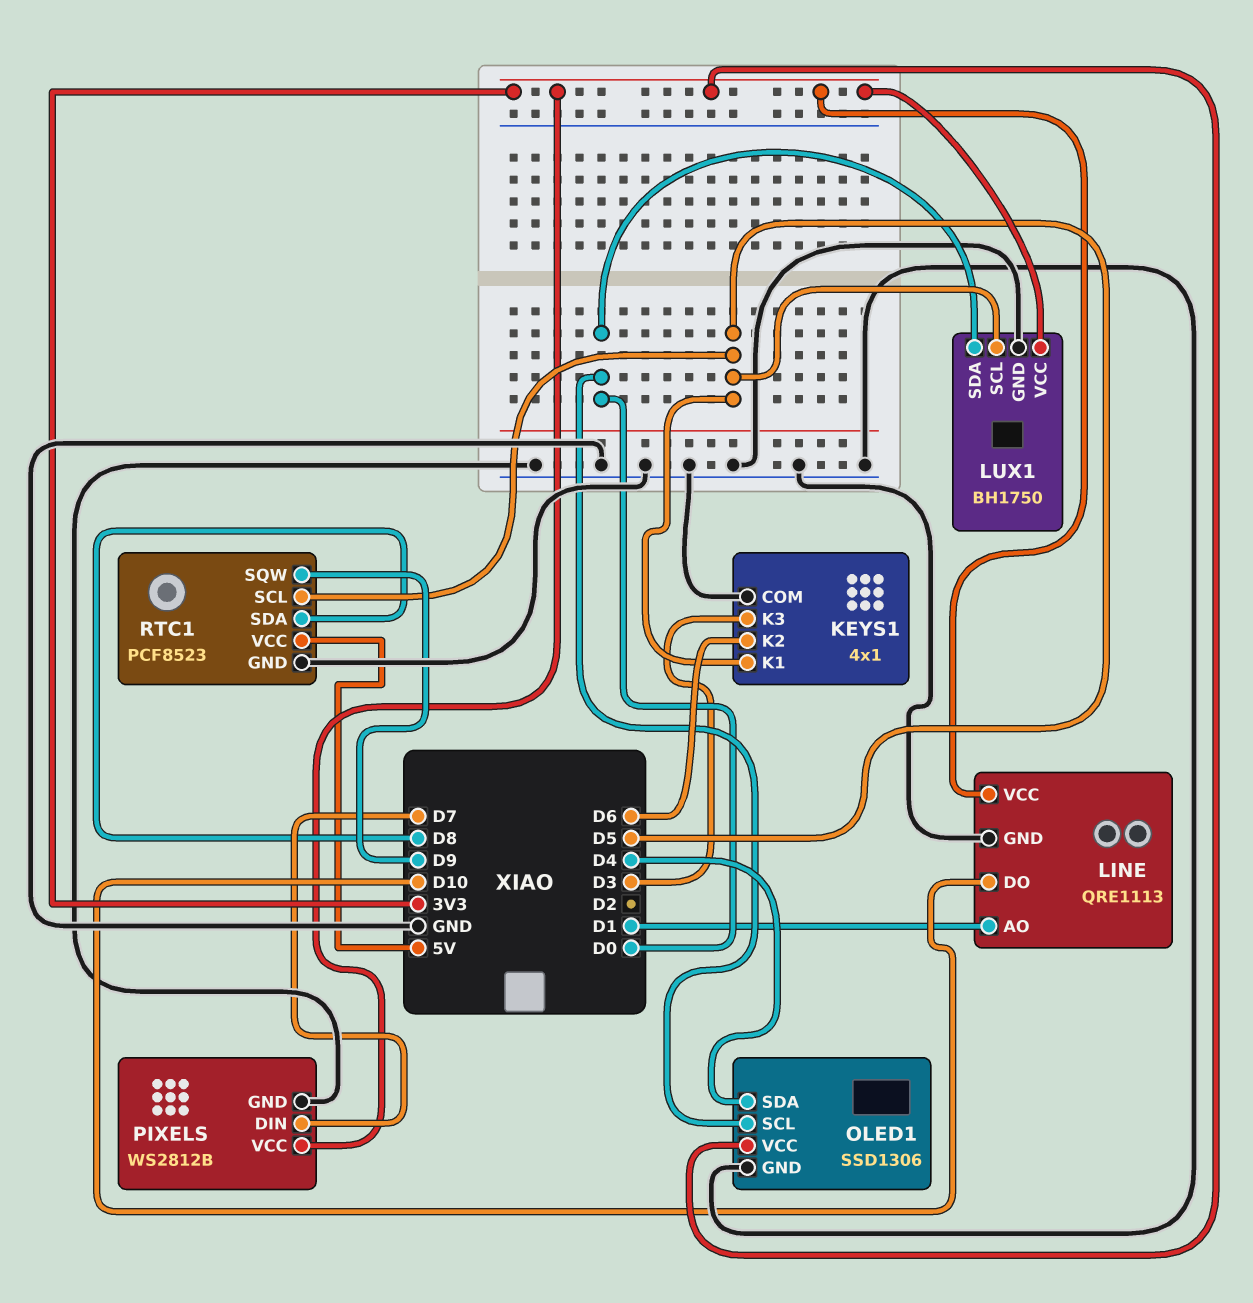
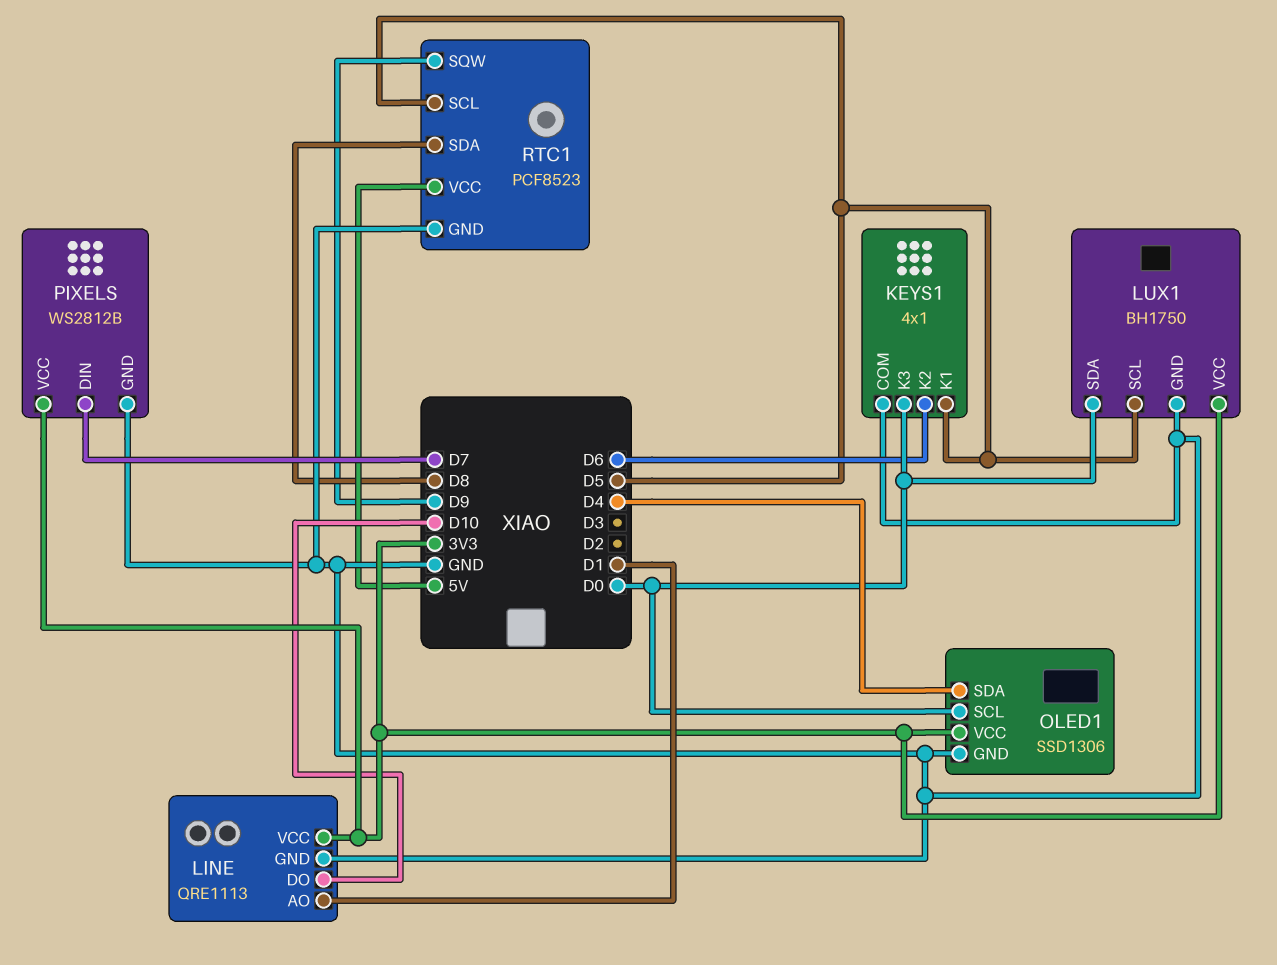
KEYS1 pin K3: D3 -> D0

